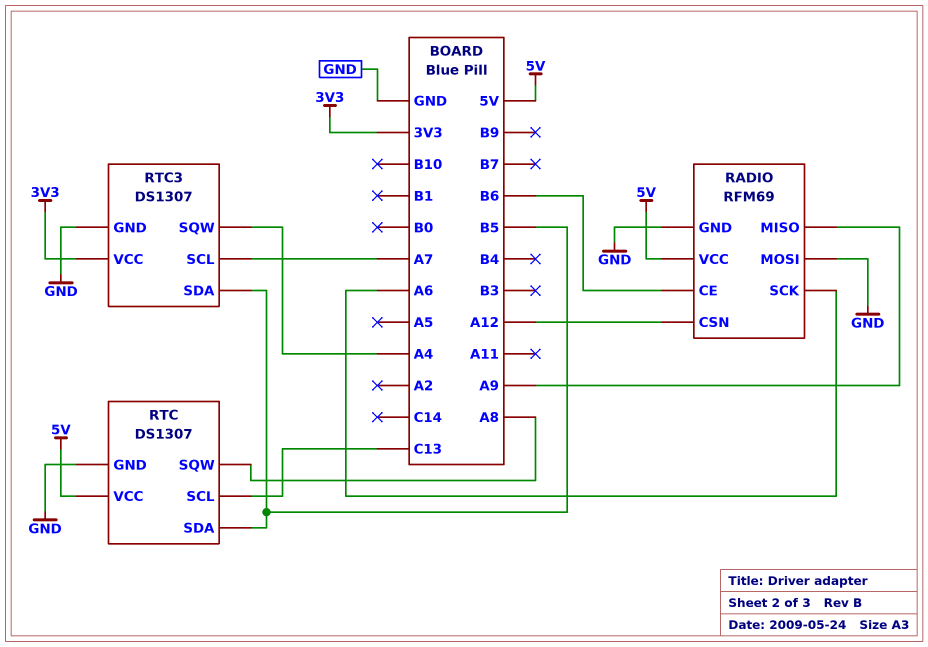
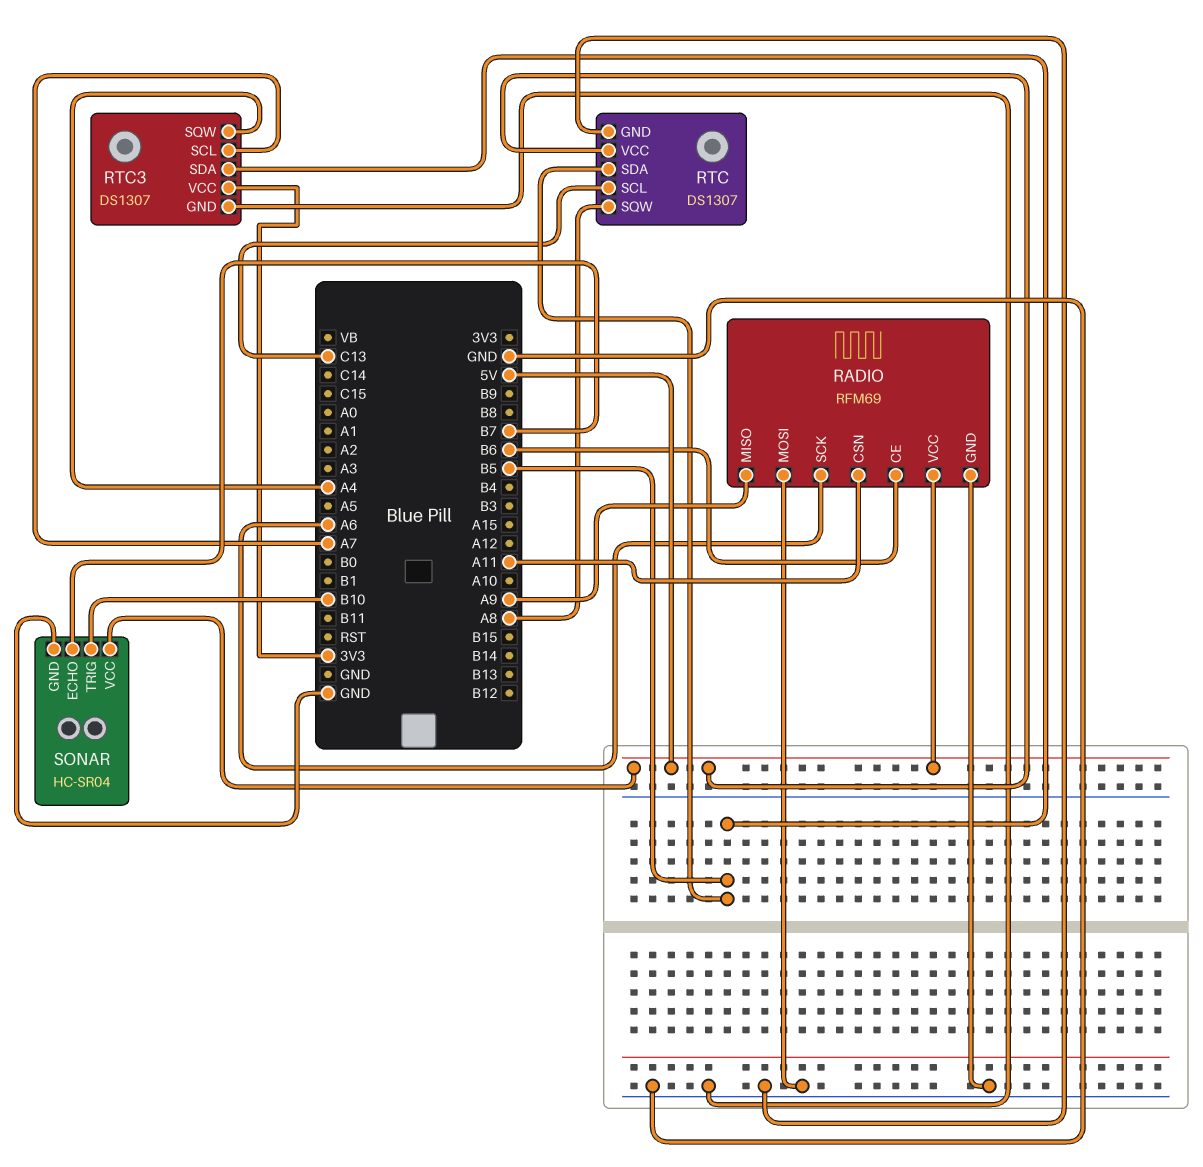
RADIO pin CSN: A12 -> A11
SONAR: none -> HC-SR04
SONAR pin ECHO: none -> B7
SONAR pin GND: none -> GND
SONAR pin TRIG: none -> B10
SONAR pin VCC: none -> 5V

